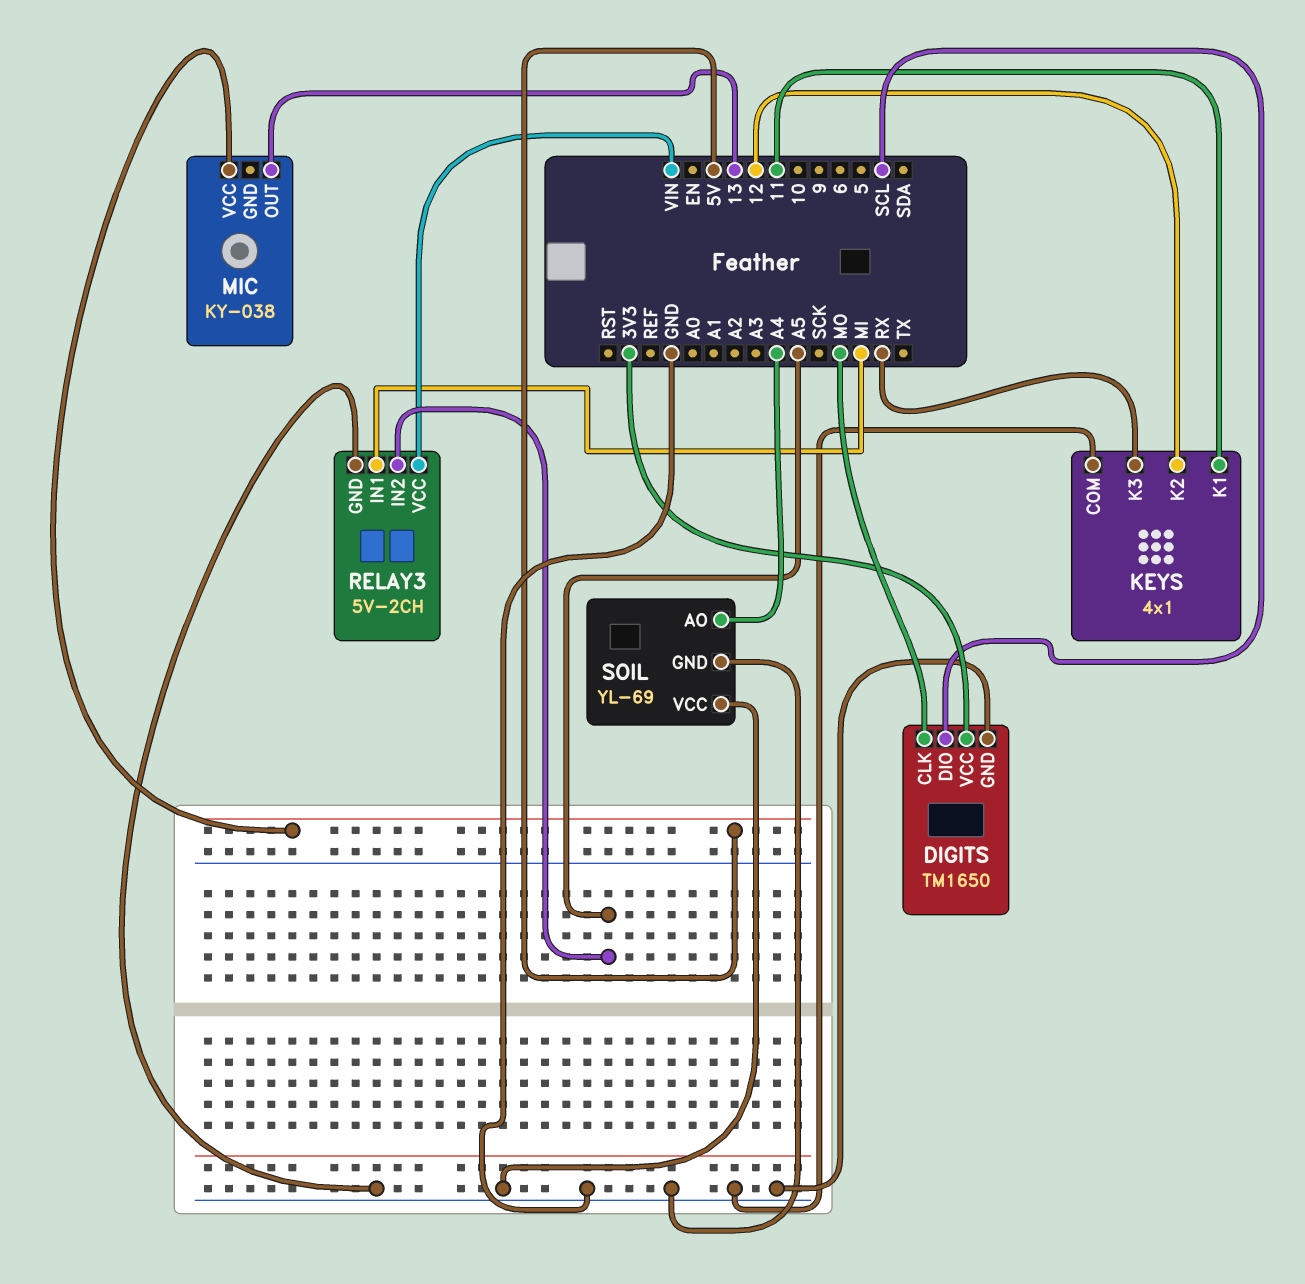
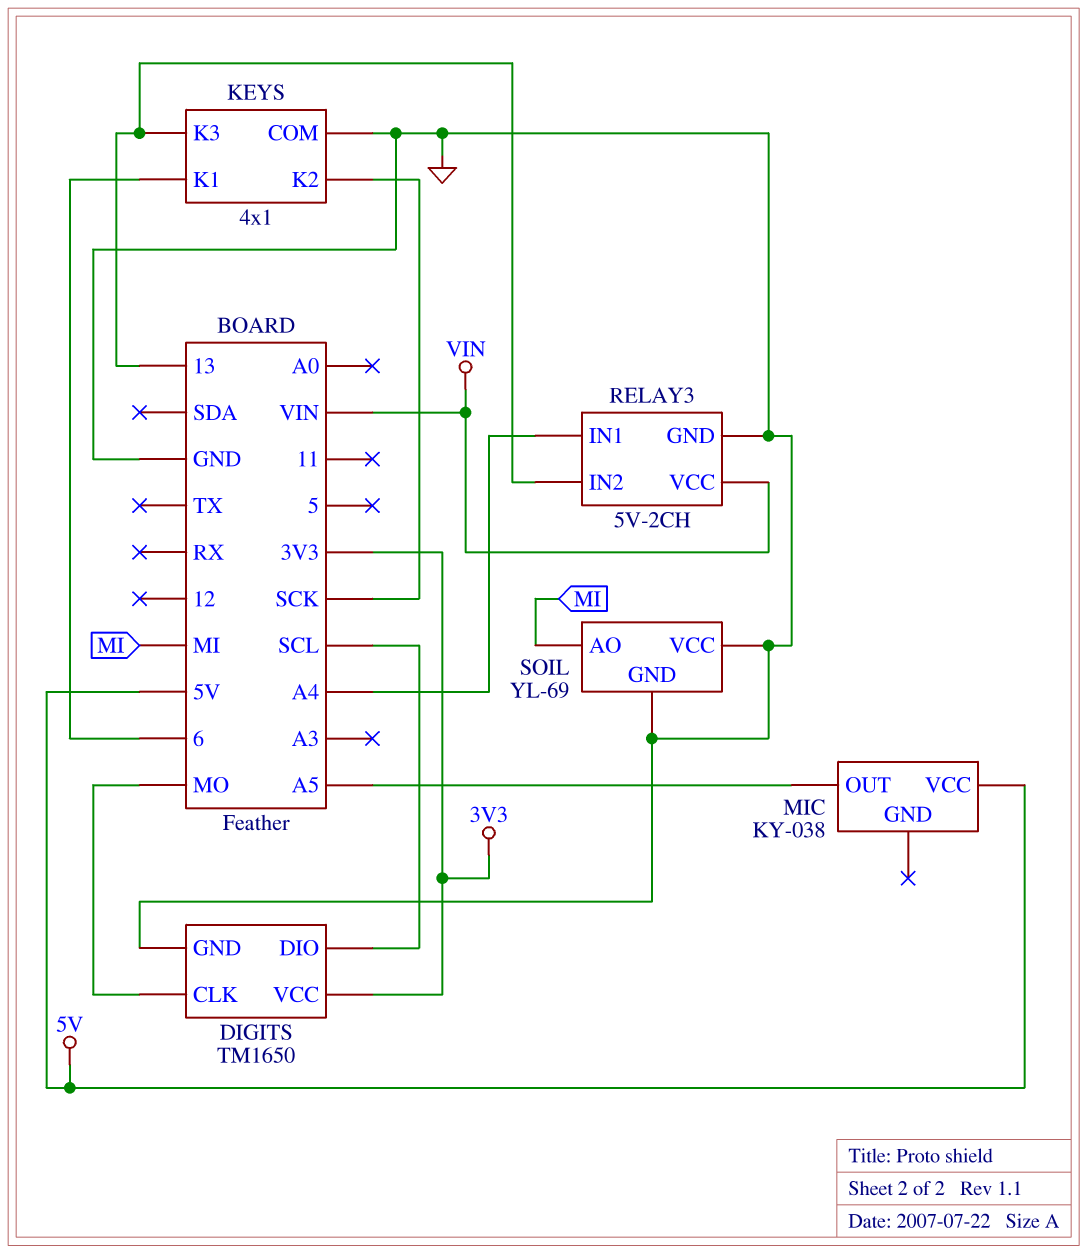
KEYS pin K1: 11 -> 6
KEYS pin K2: 12 -> SCK
KEYS pin K3: RX -> 13
MIC pin OUT: 13 -> A5
RELAY3 pin IN1: MI -> A4
RELAY3 pin IN2: A5 -> 13
SOIL pin AO: A4 -> MI

